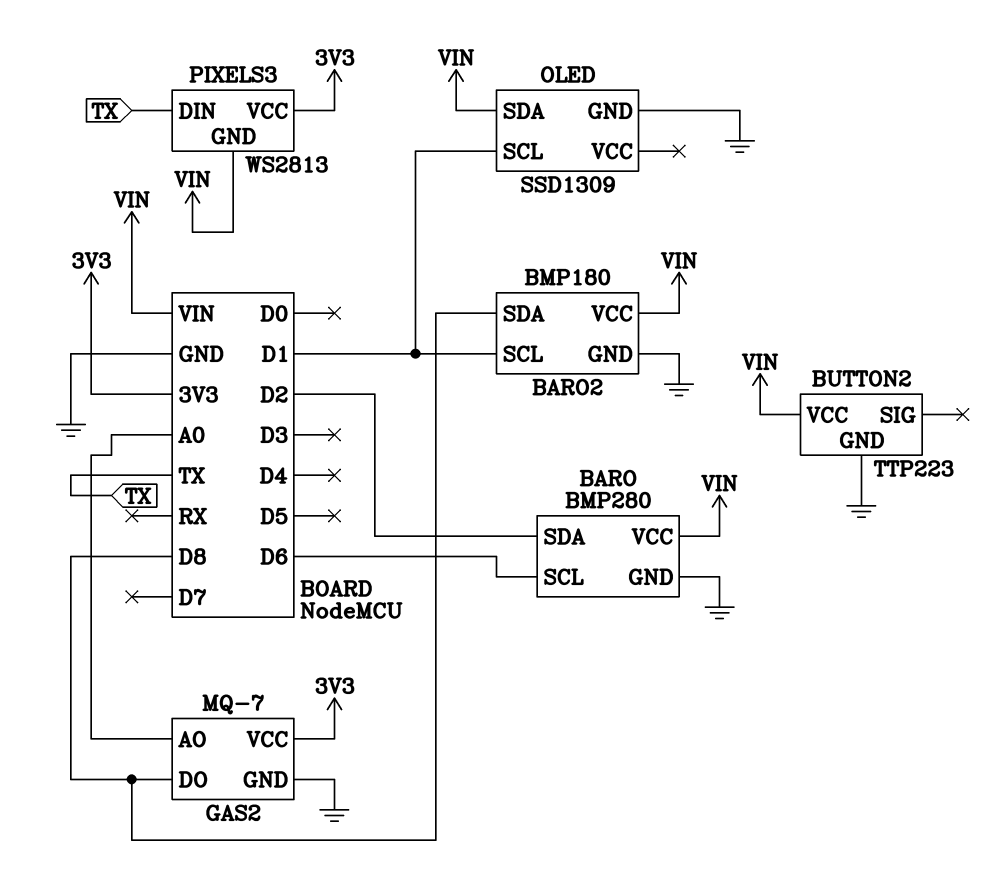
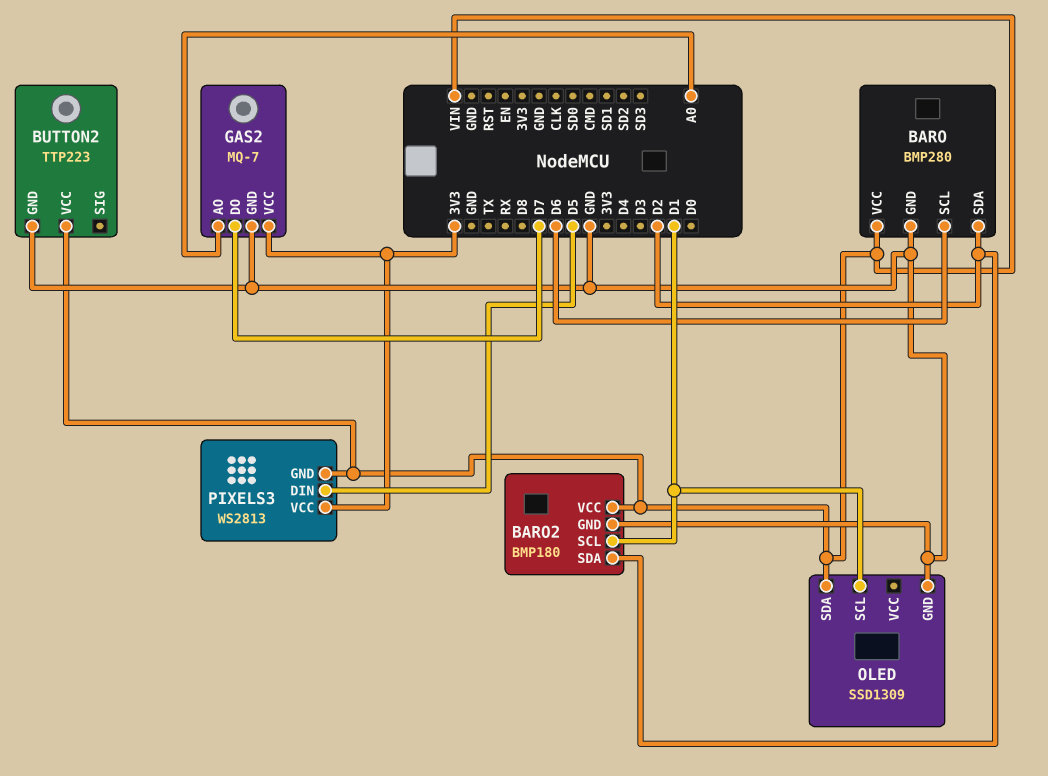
BARO2 pin SDA: D8 -> D2
GAS2 pin DO: D8 -> D7
PIXELS3 pin DIN: TX -> D5

